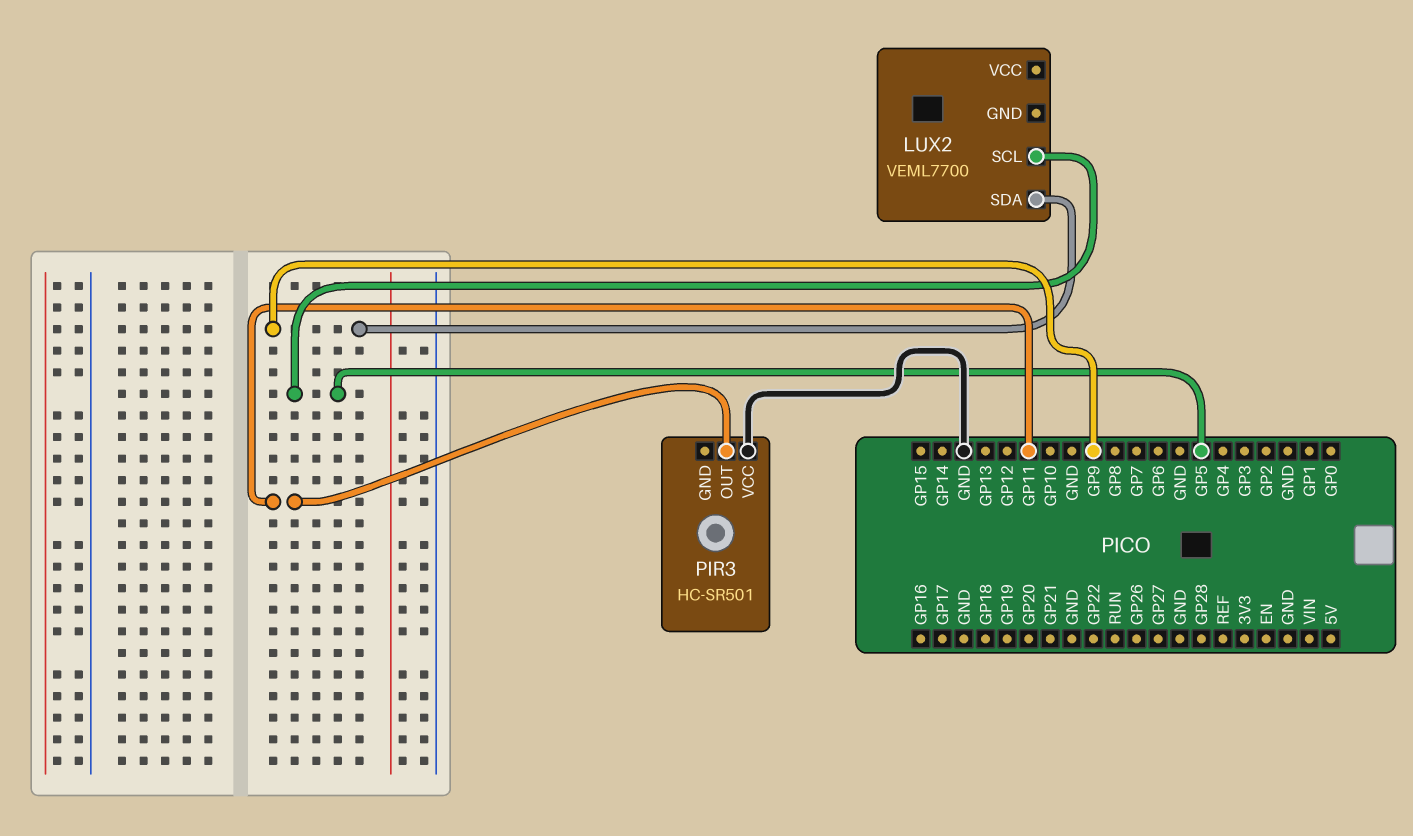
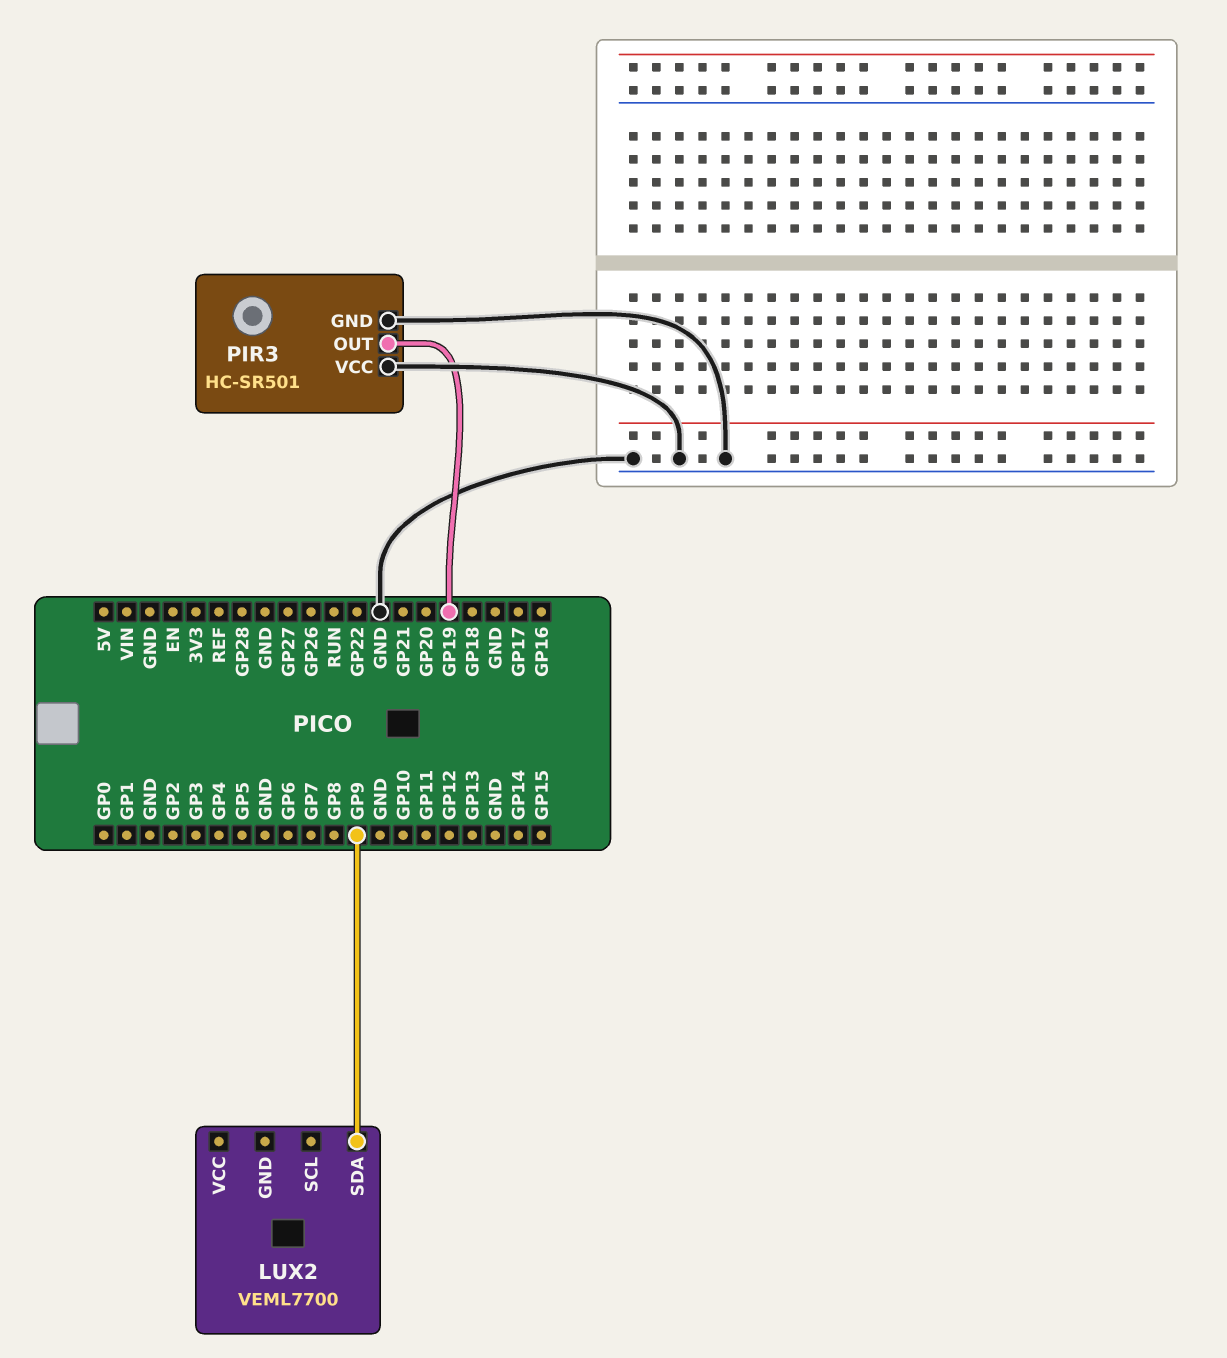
LUX2 pin SCL: GP5 -> none
PIR3 pin GND: none -> GND
PIR3 pin OUT: GP11 -> GP19

